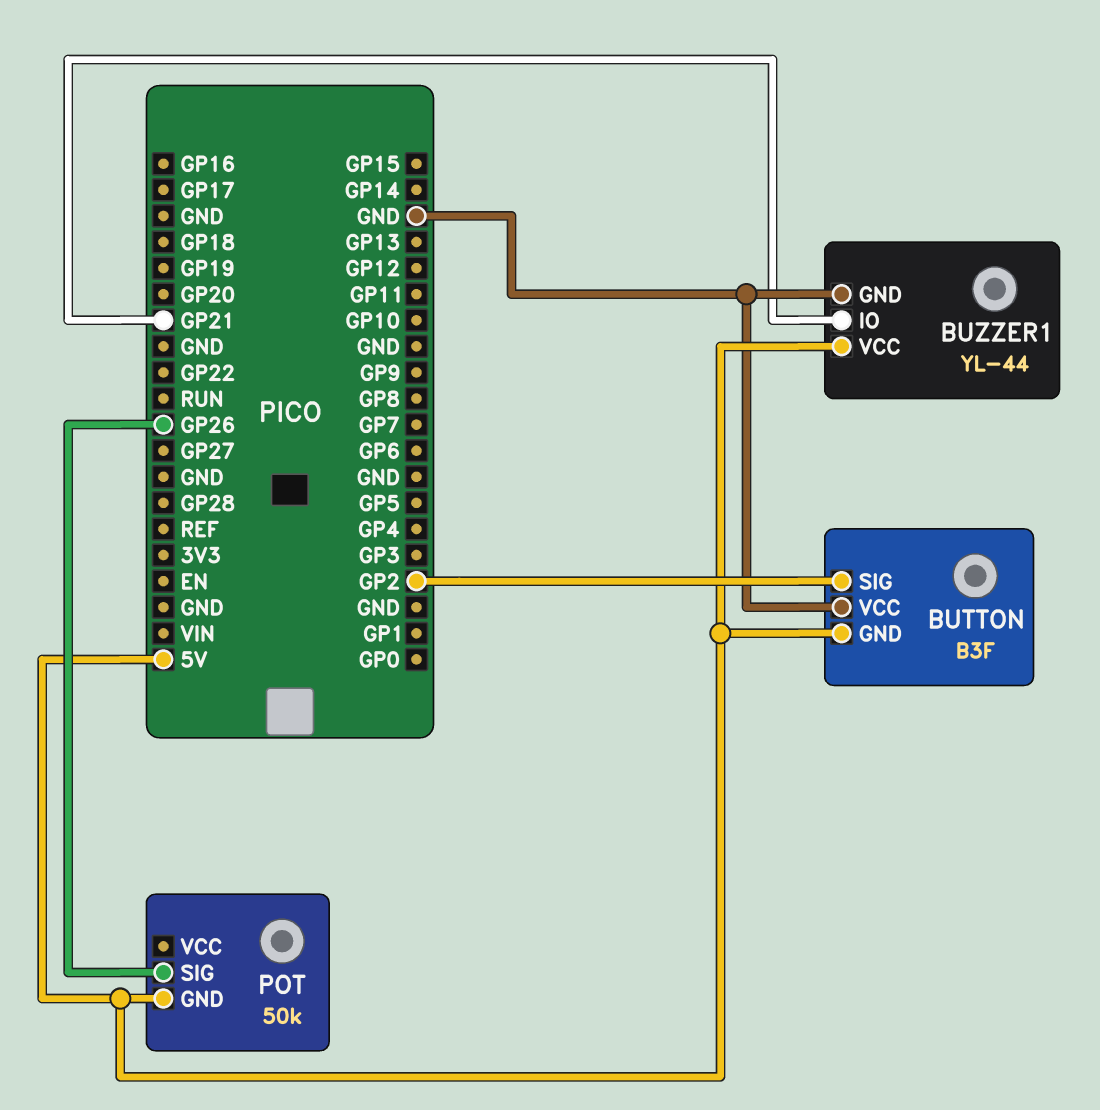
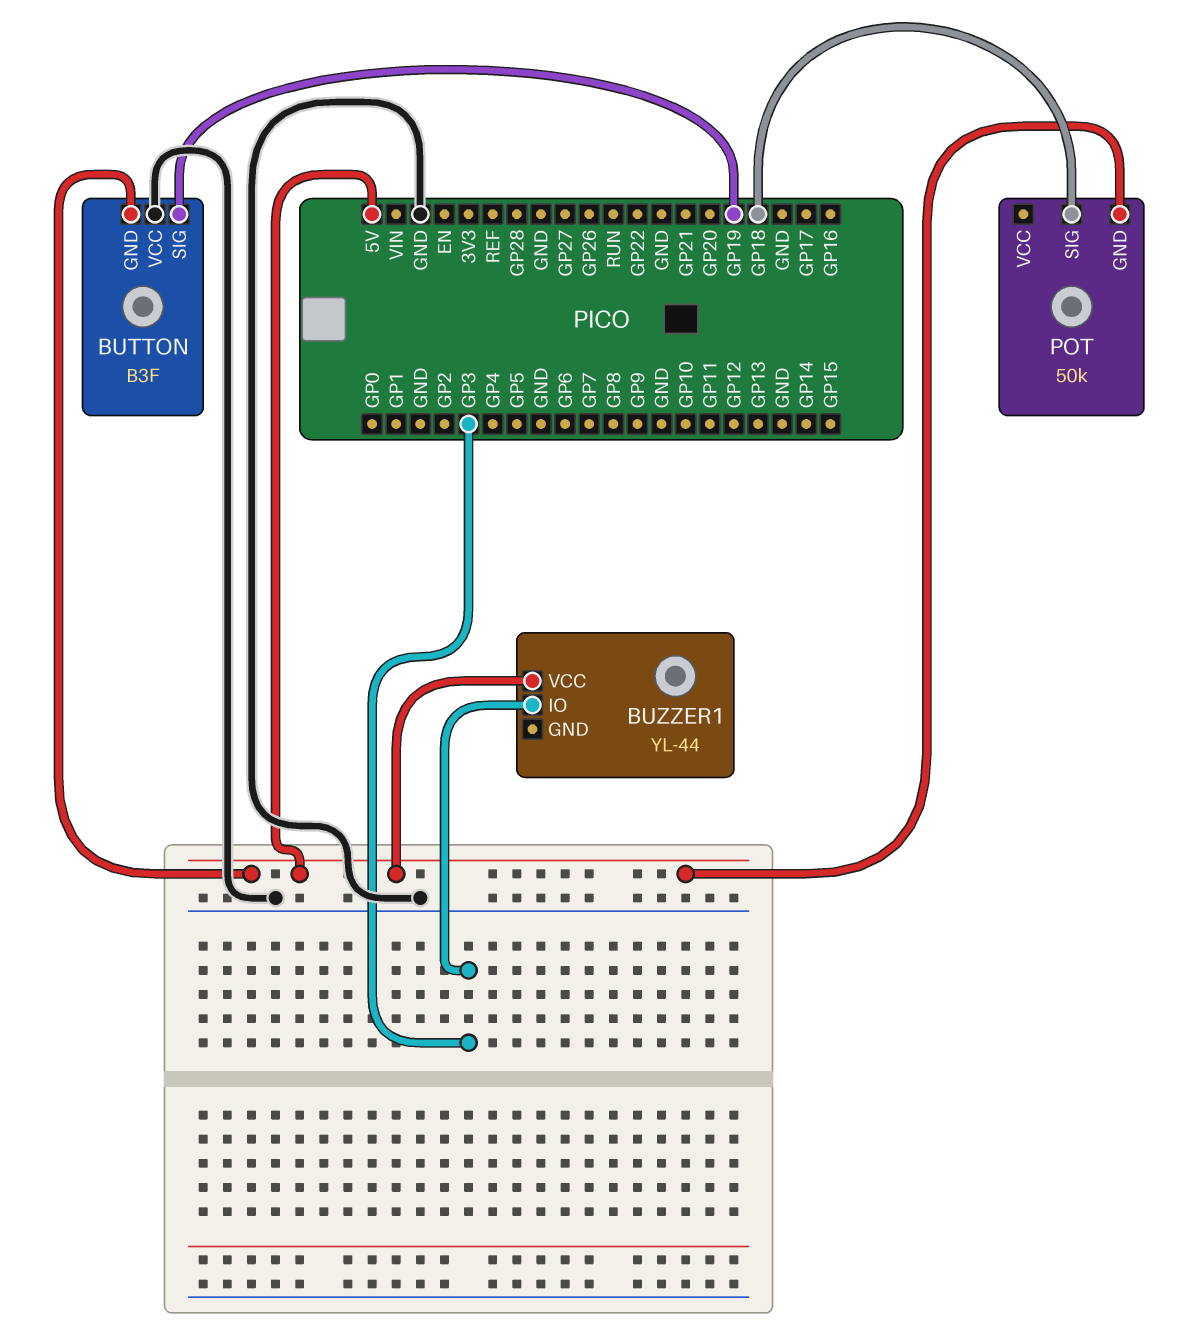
BUTTON pin SIG: GP2 -> GP19
BUZZER1 pin GND: GND -> none
BUZZER1 pin IO: GP21 -> GP3
POT pin SIG: GP26 -> GP18

